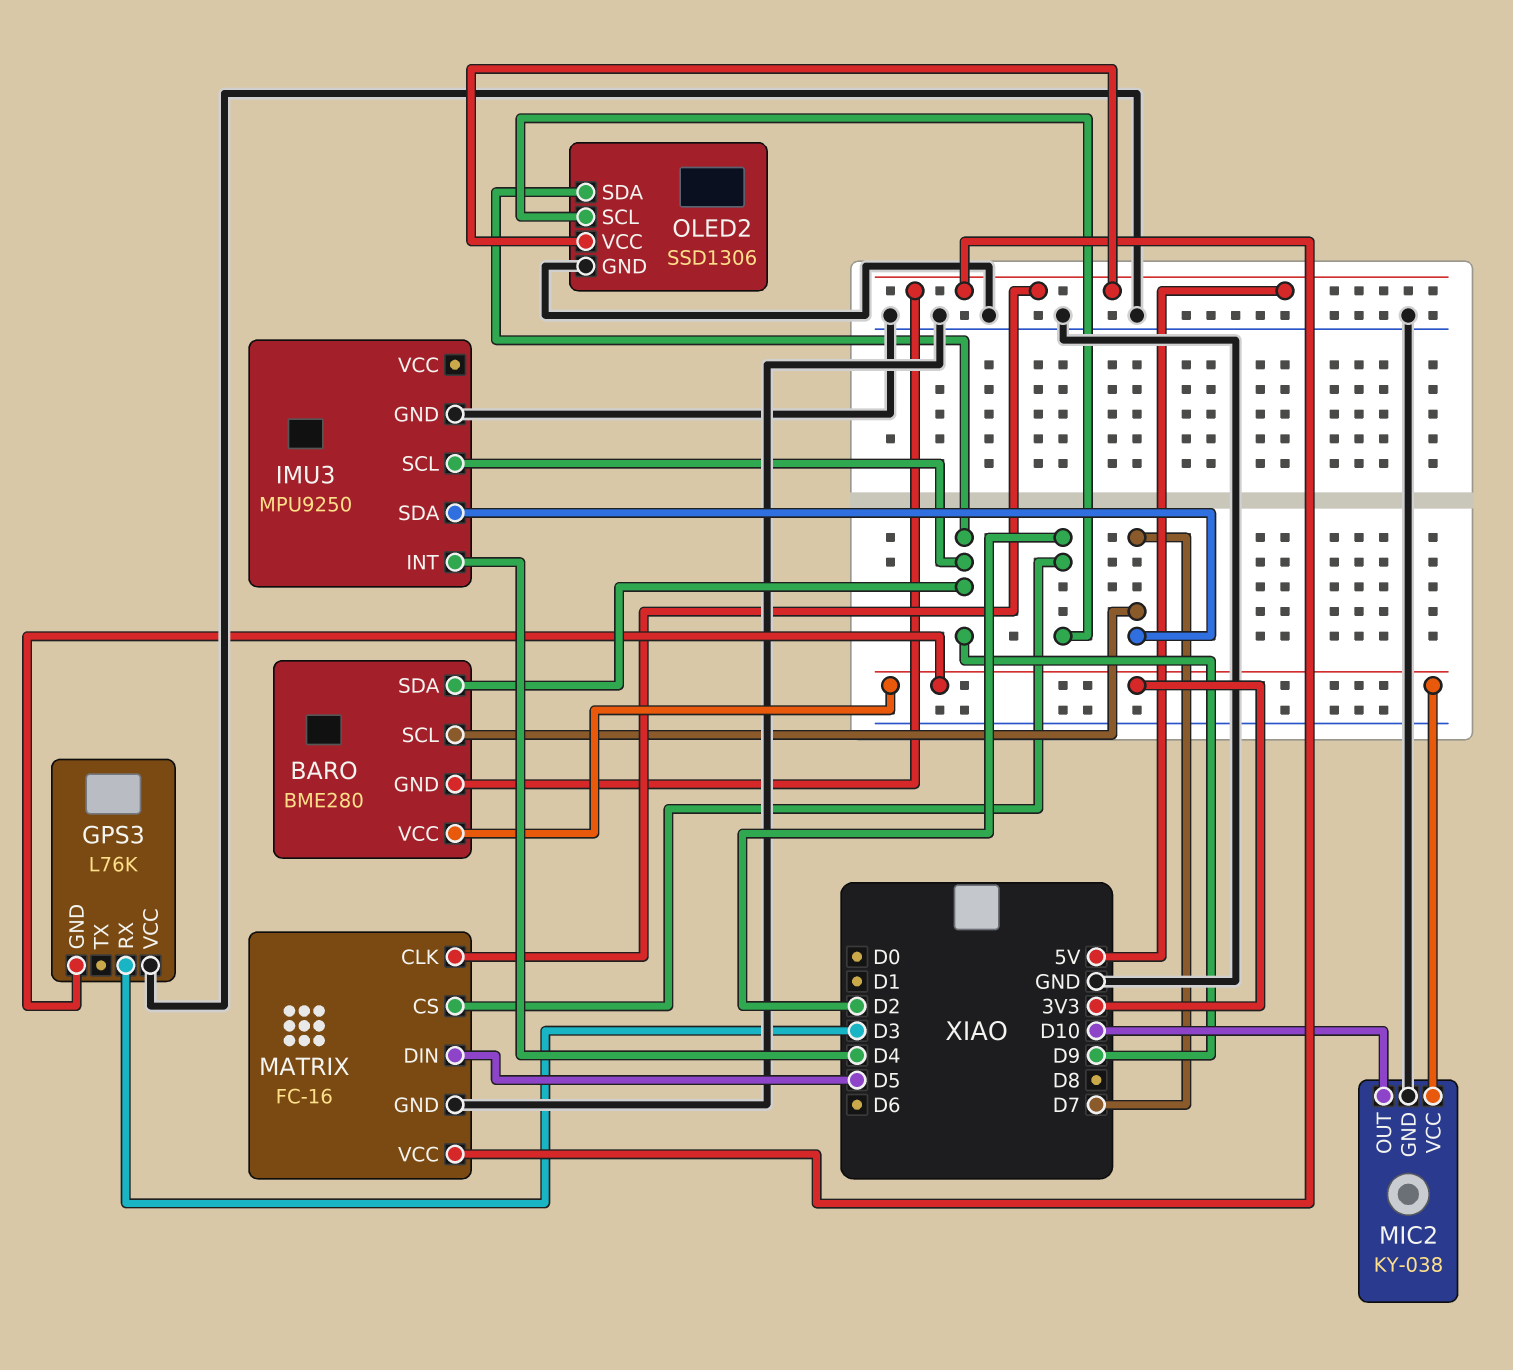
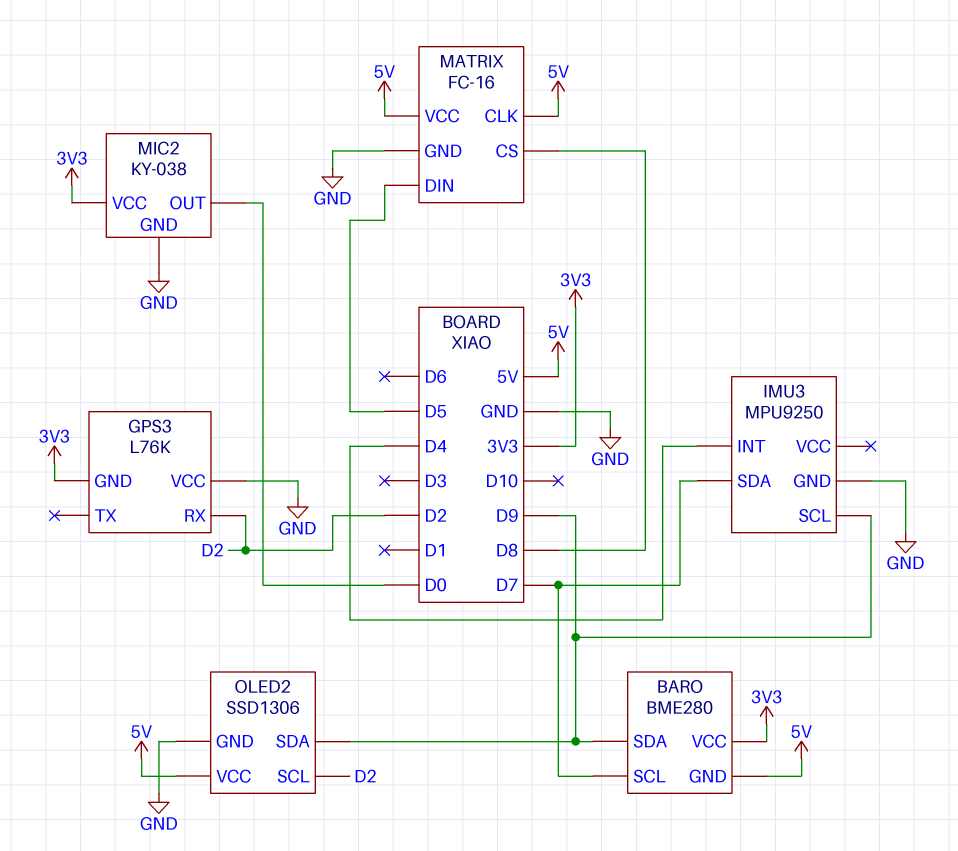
GPS3 pin RX: D3 -> D2
MATRIX pin CS: D2 -> D8
MIC2 pin OUT: D10 -> D0

